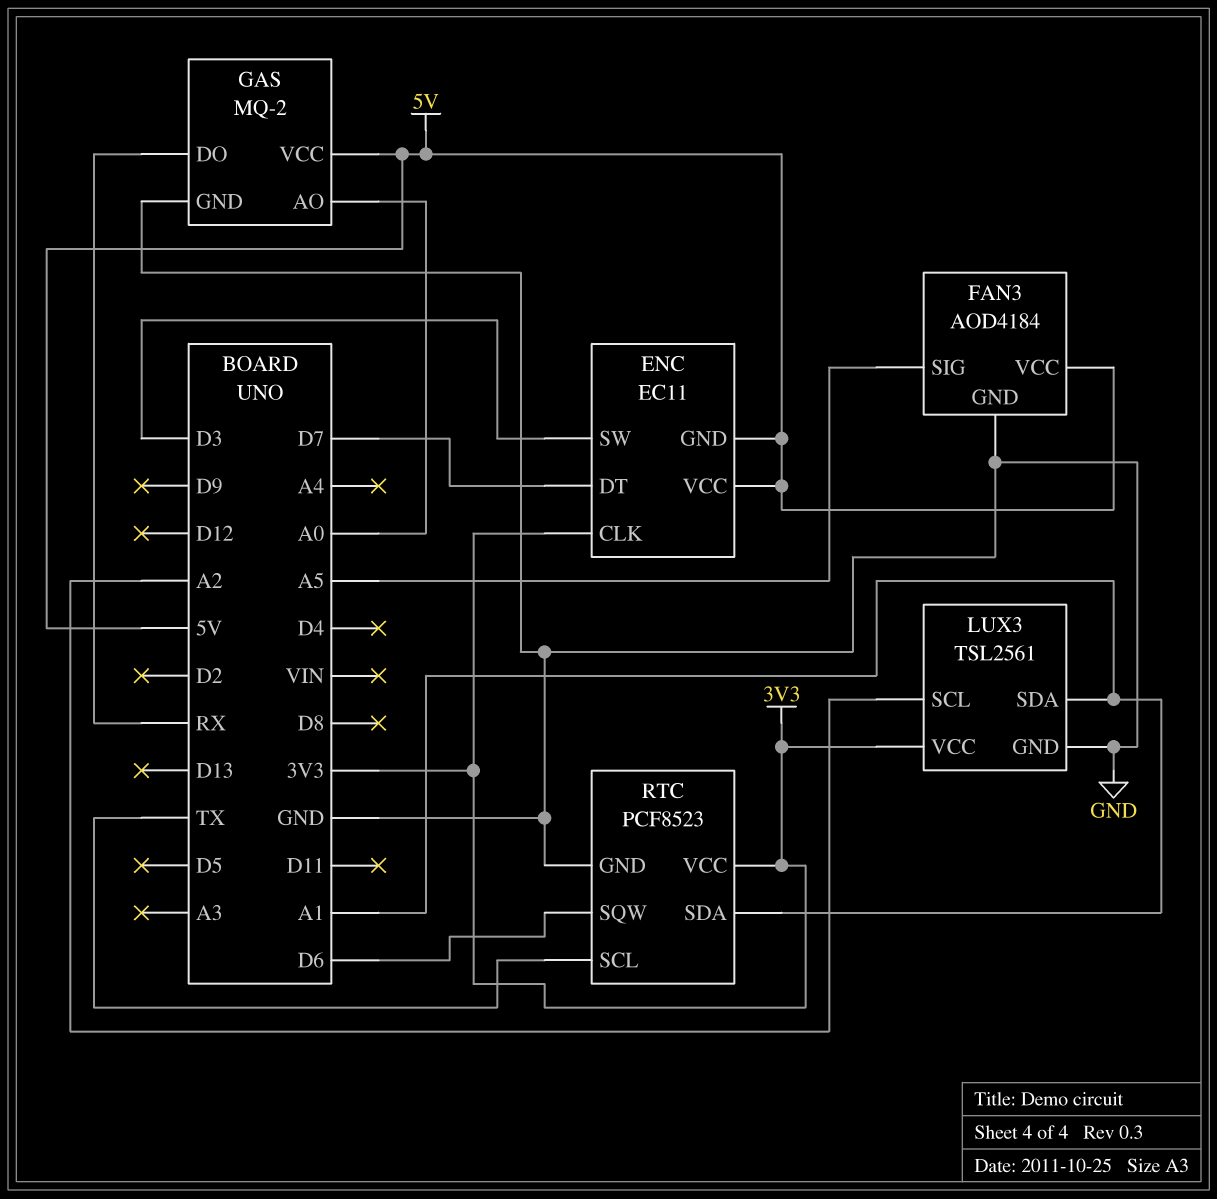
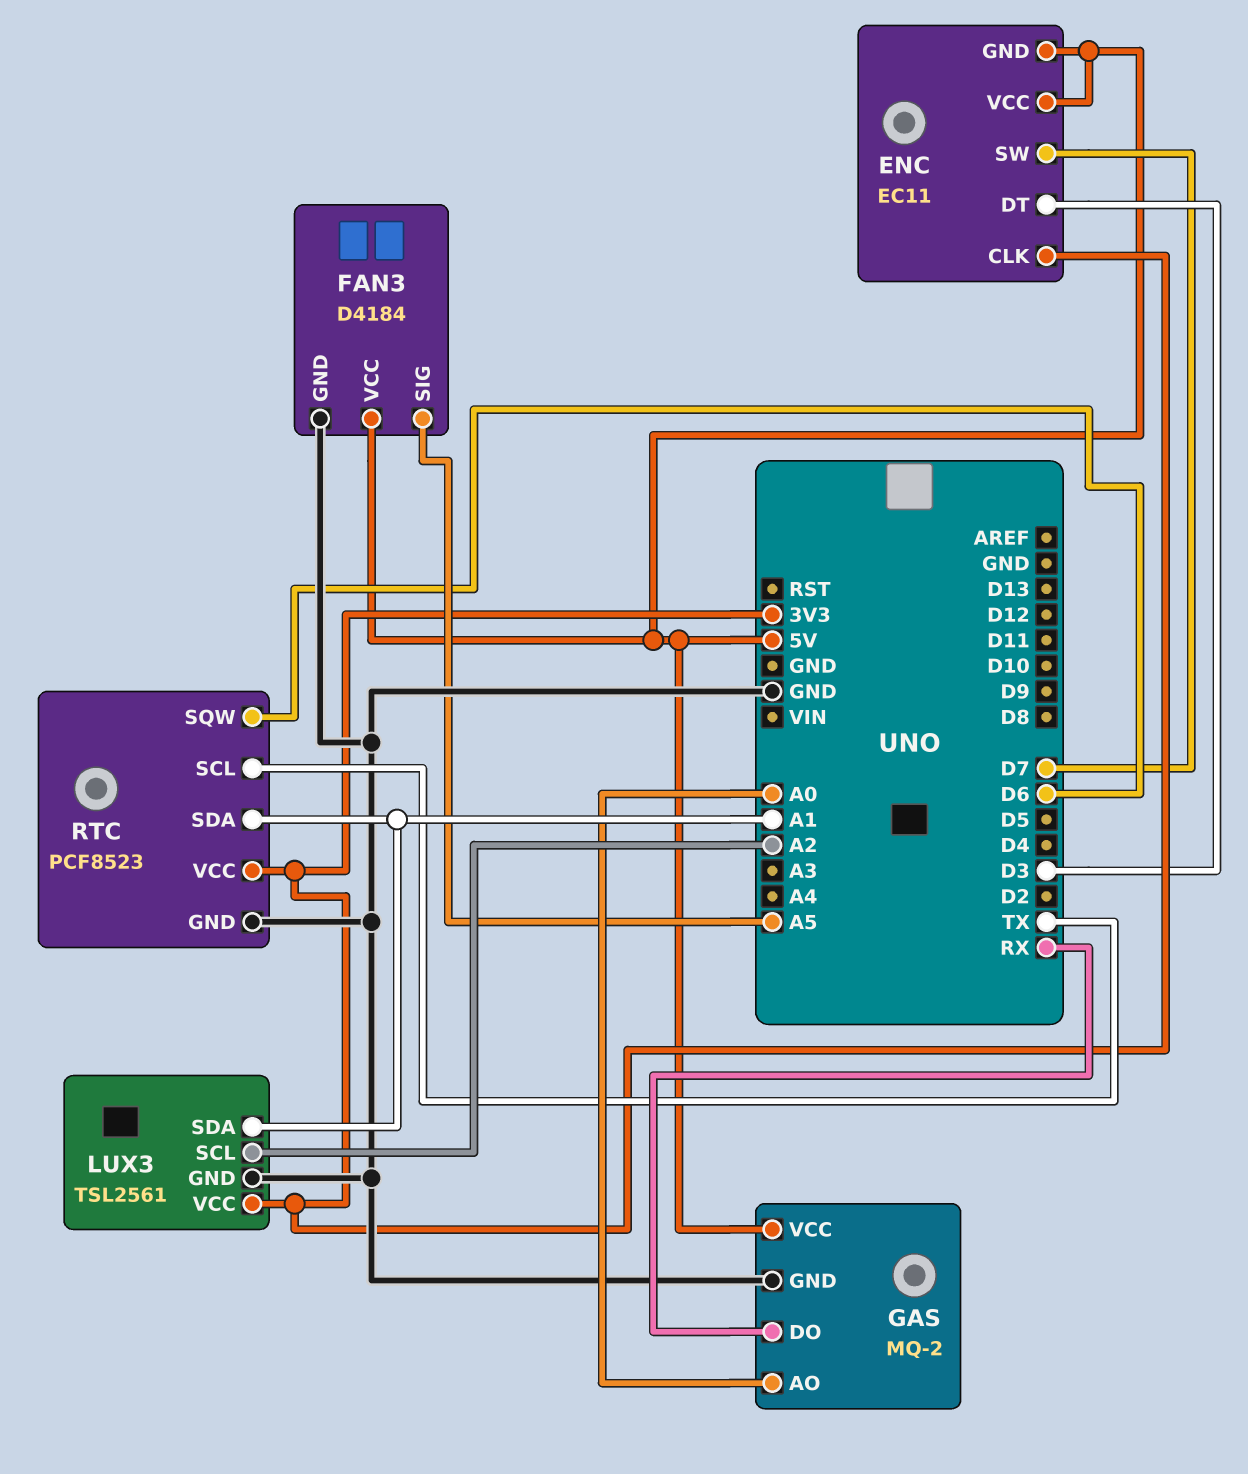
ENC pin DT: D7 -> D3
ENC pin SW: D3 -> D7
FAN3: AOD4184 -> D4184

